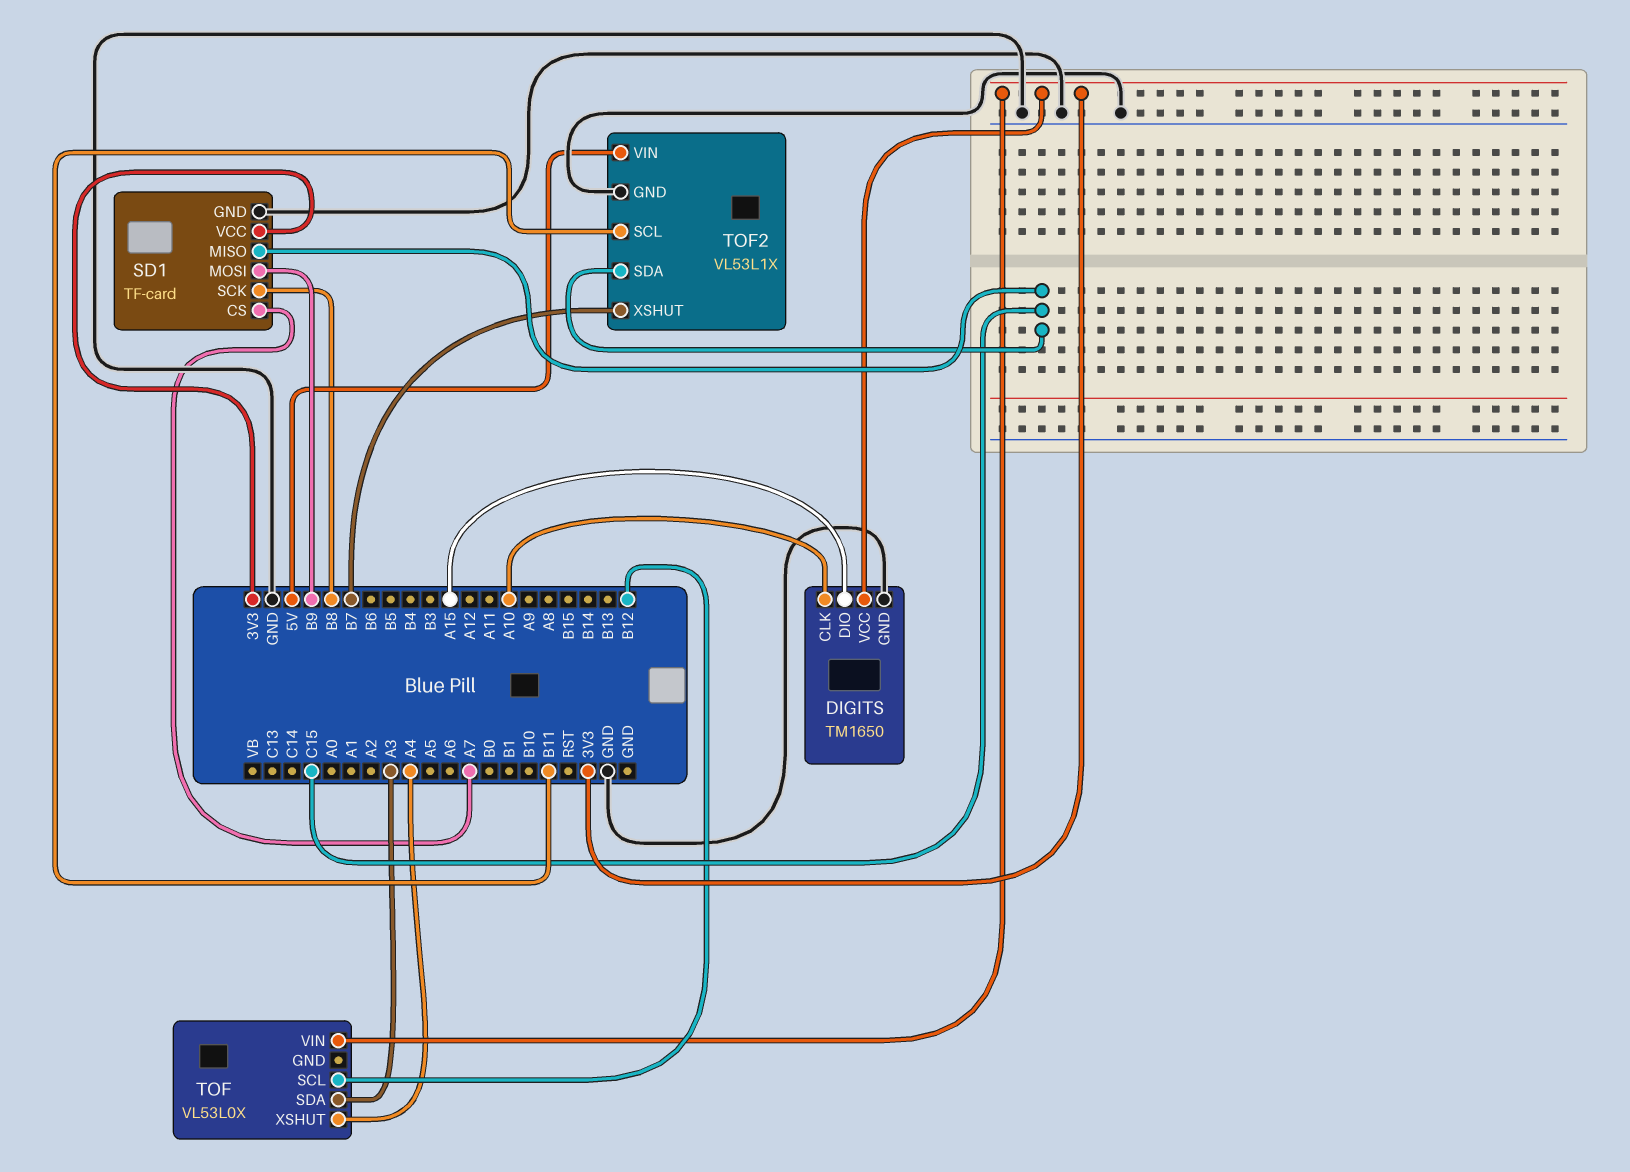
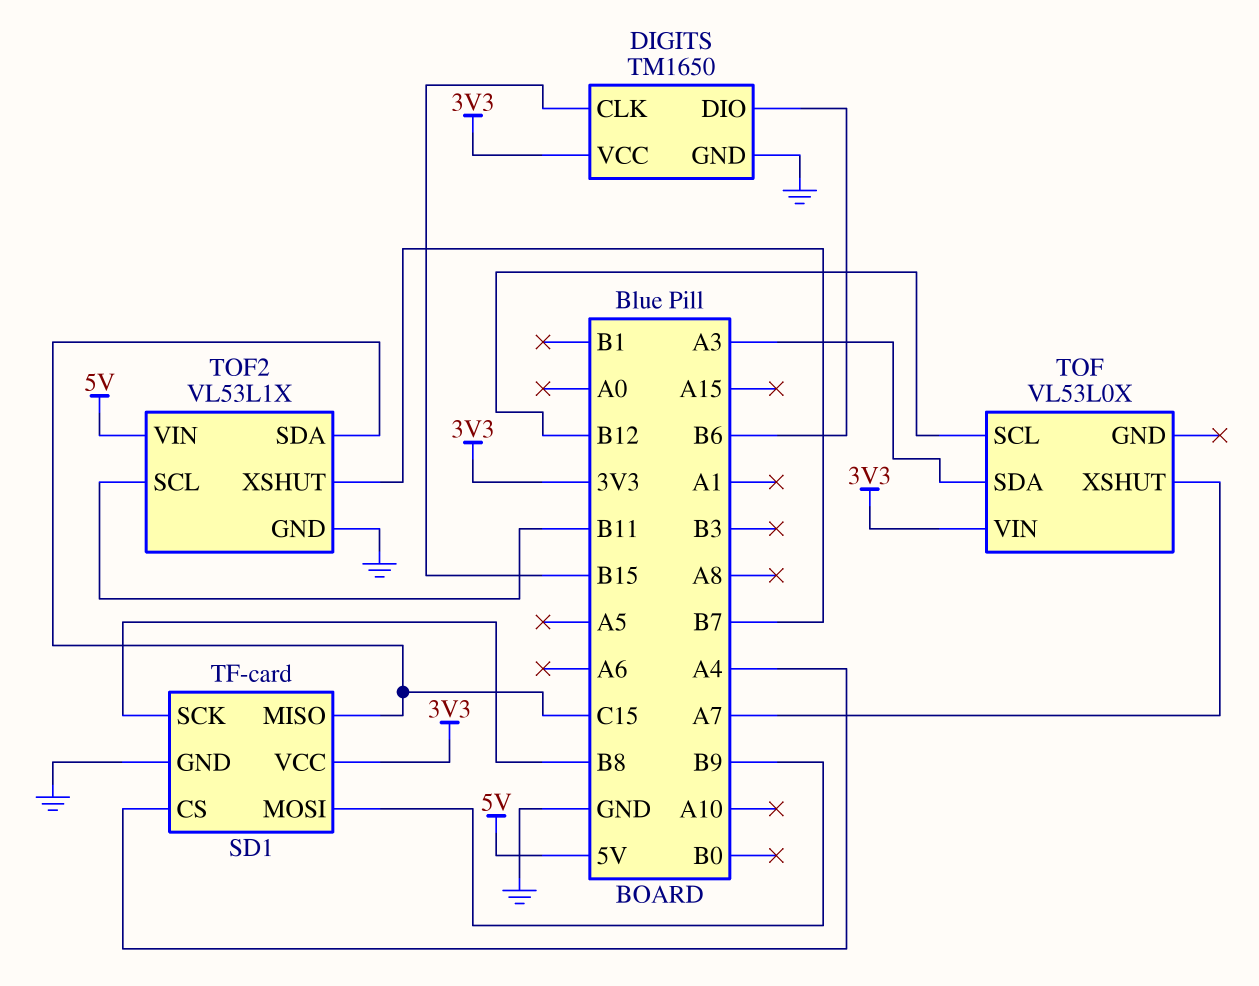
DIGITS pin CLK: A10 -> B15
DIGITS pin DIO: A15 -> B6
SD1 pin CS: A7 -> A4
TOF pin XSHUT: A4 -> A7

